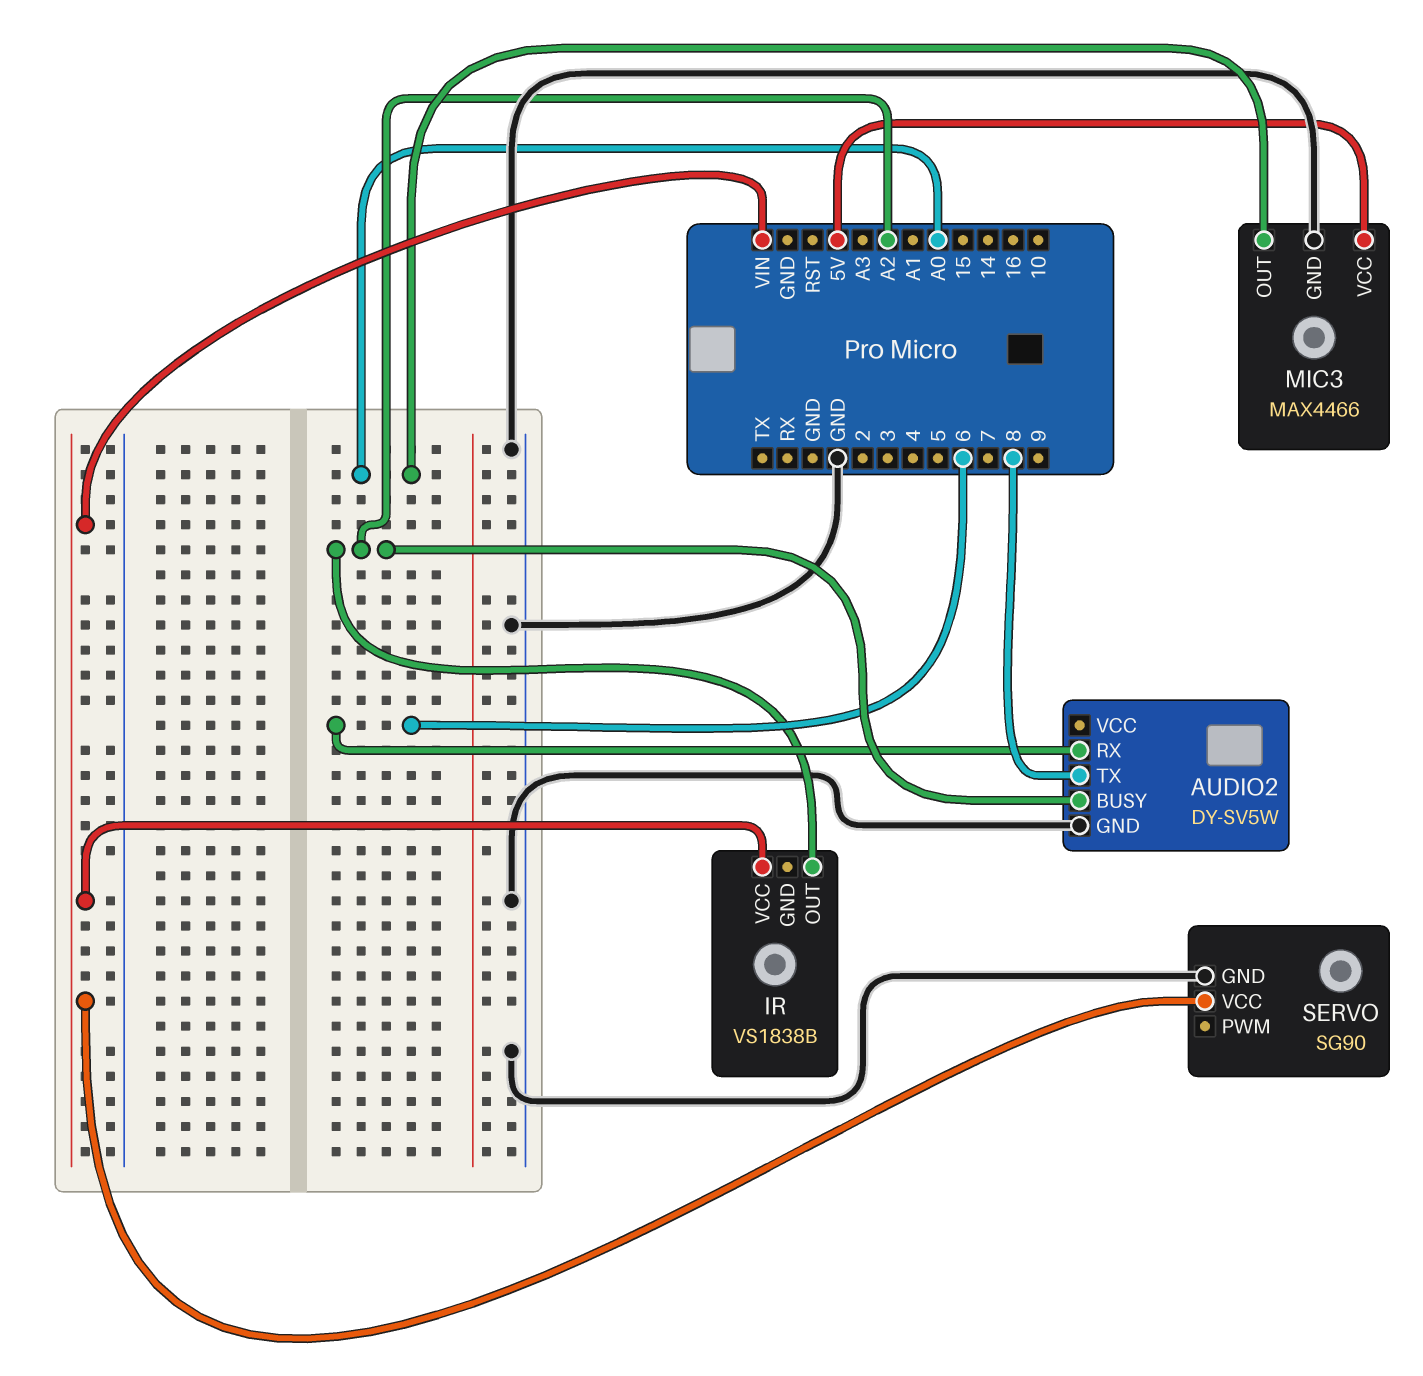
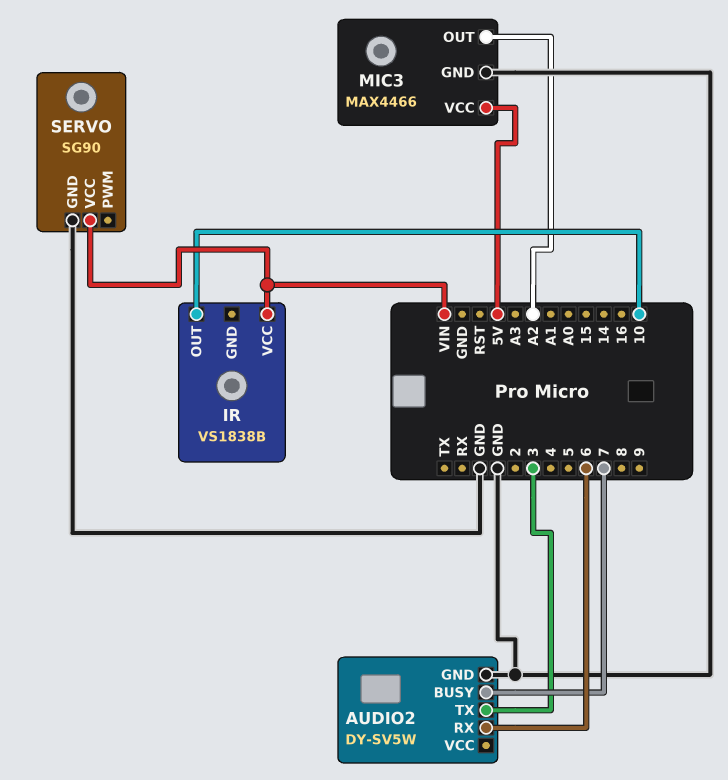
AUDIO2 pin BUSY: A2 -> 7
AUDIO2 pin TX: 8 -> 3
IR pin OUT: A2 -> 10
MIC3 pin OUT: A0 -> A2

